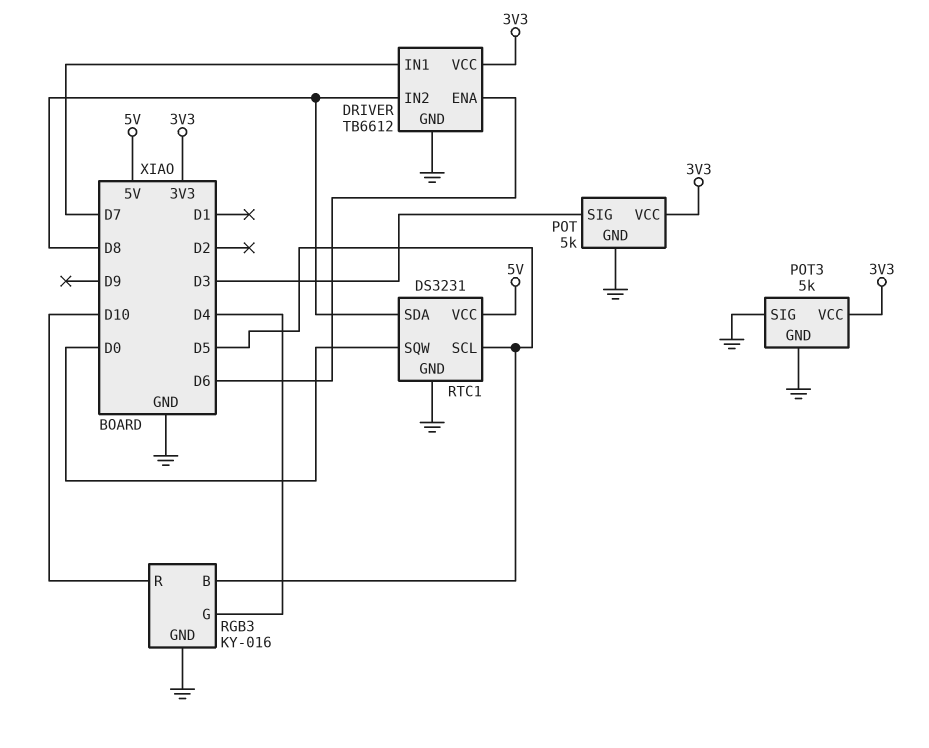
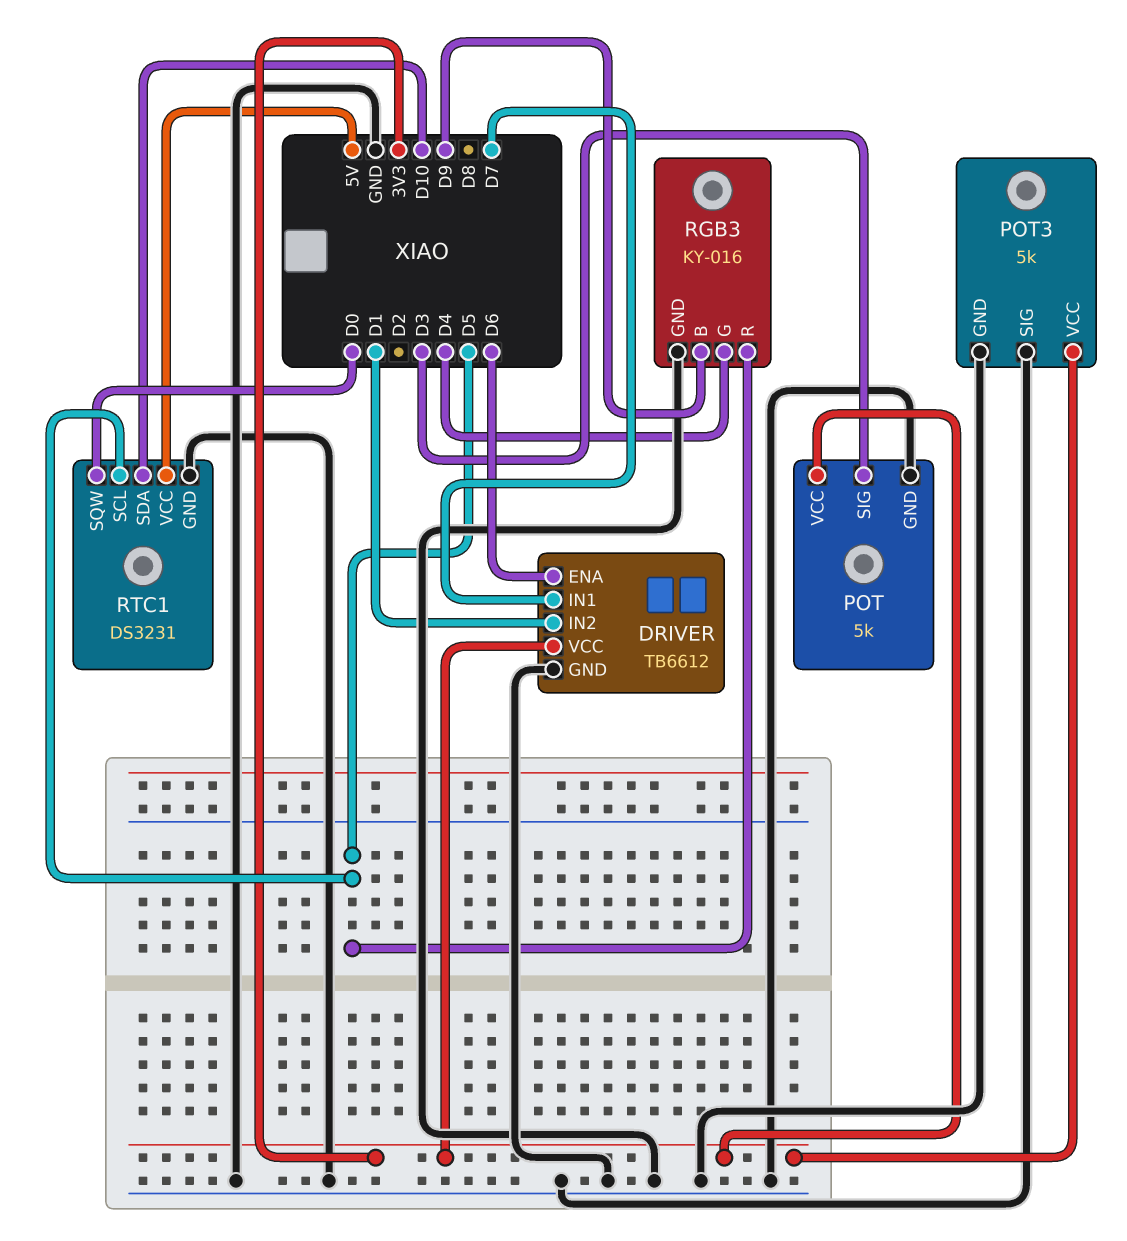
DRIVER pin IN2: D8 -> D1
RGB3 pin B: D5 -> D9
RGB3 pin R: D10 -> D5
RTC1 pin SDA: D8 -> D10

